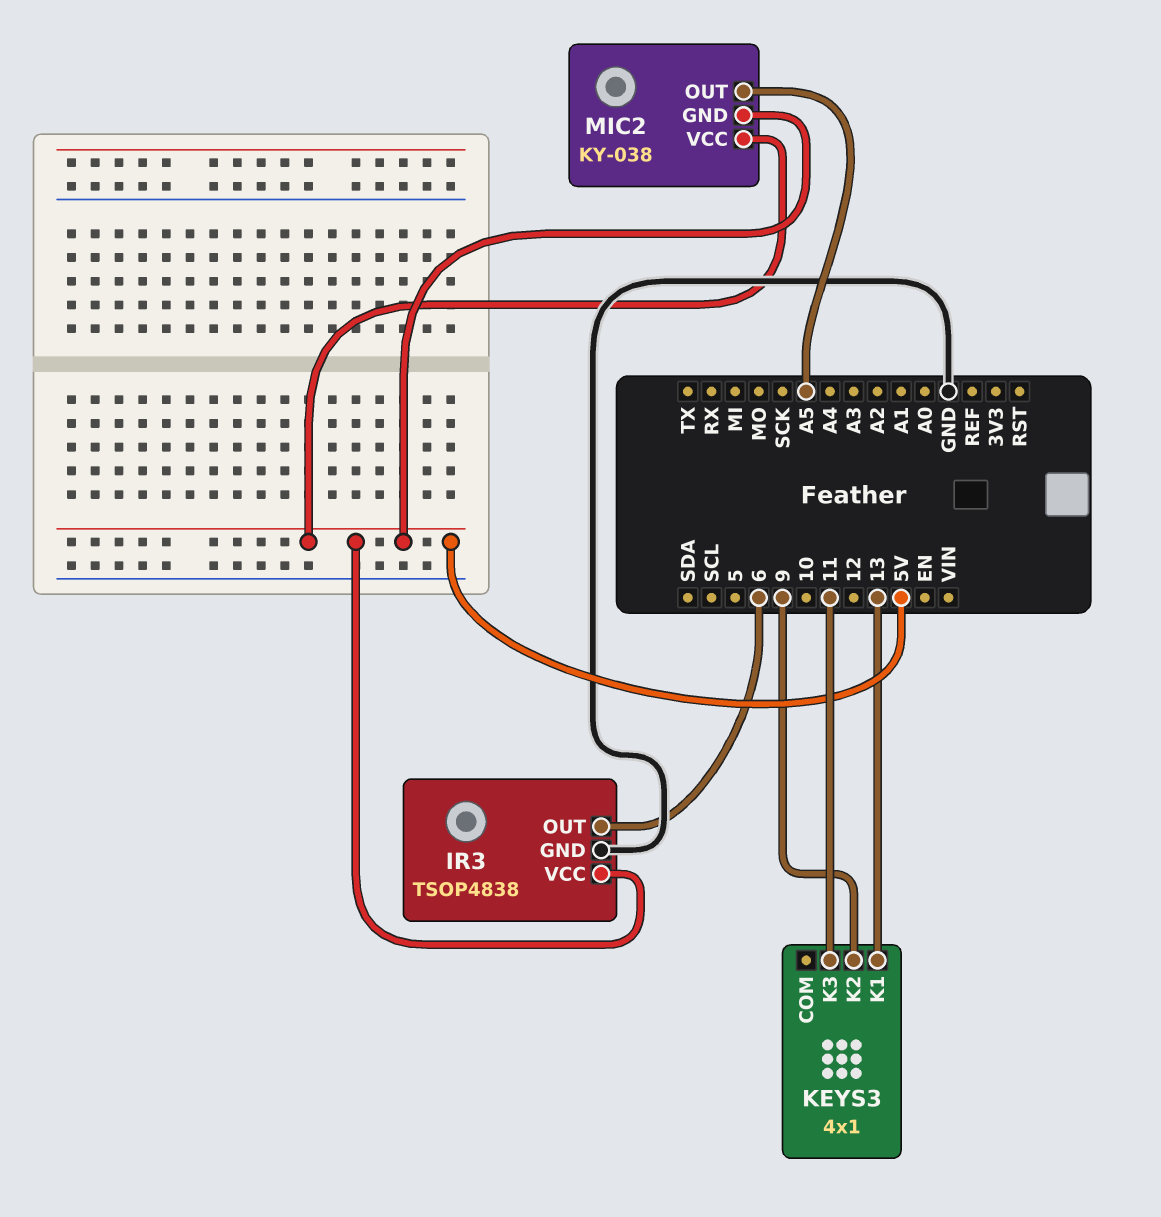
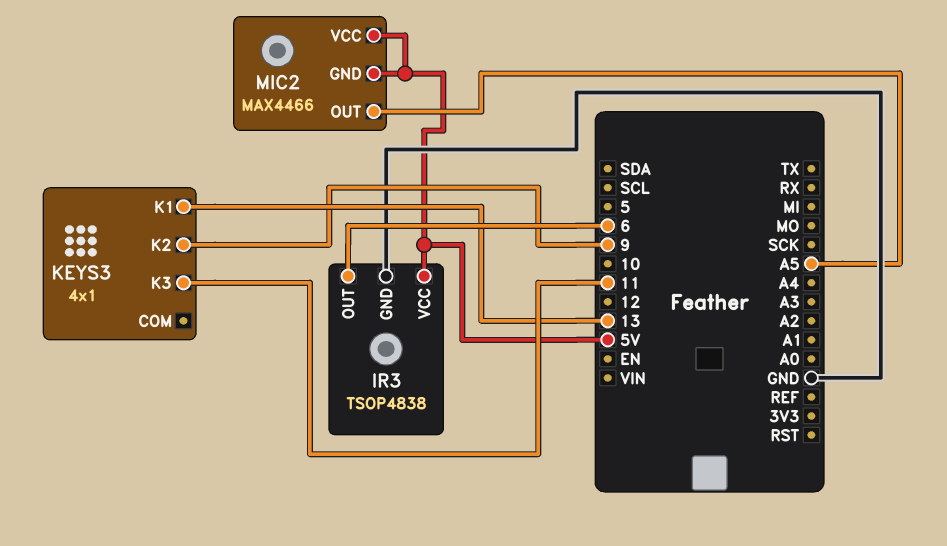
MIC2: KY-038 -> MAX4466

